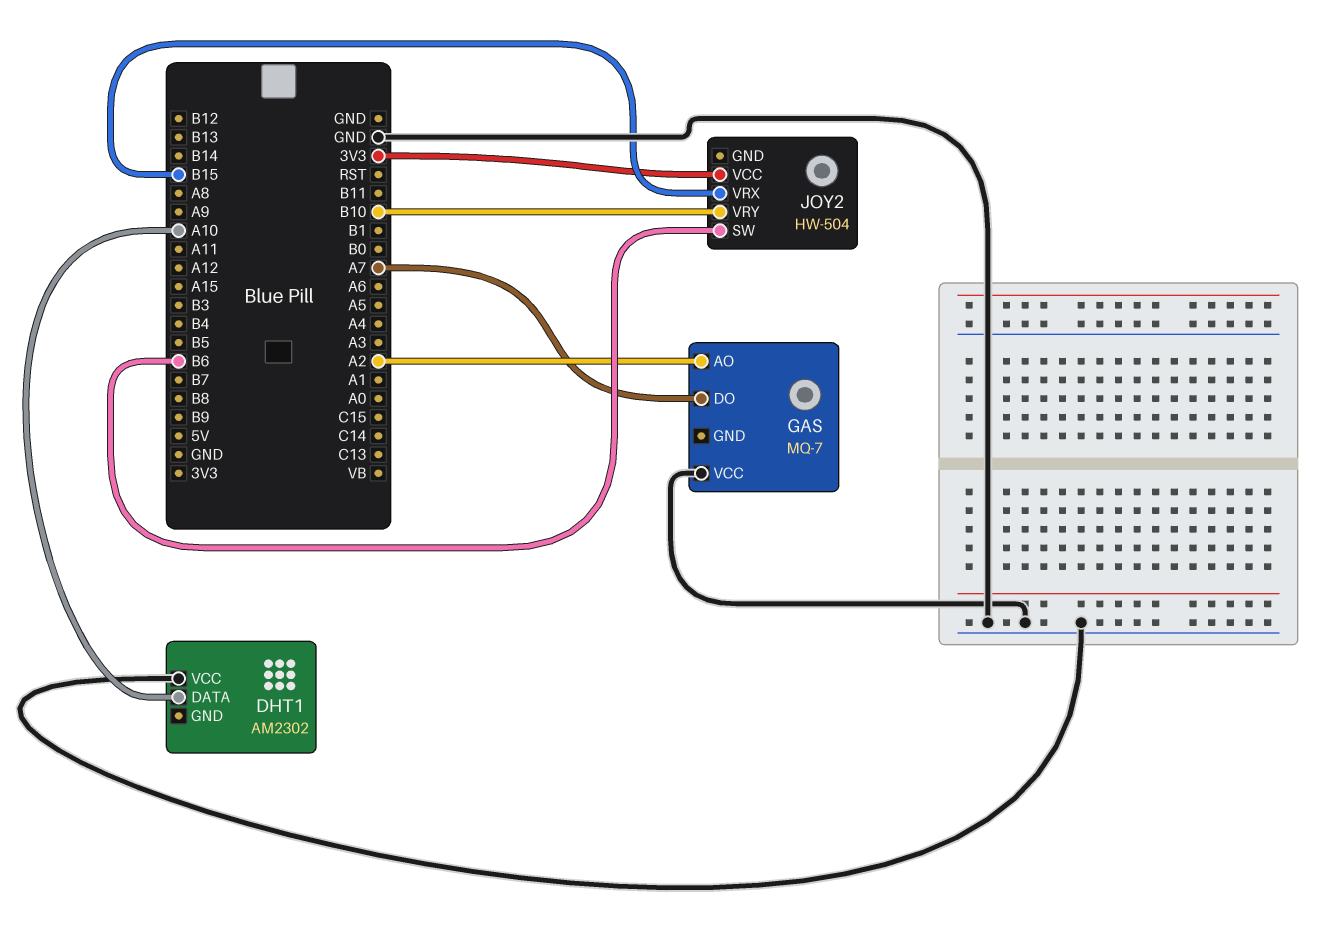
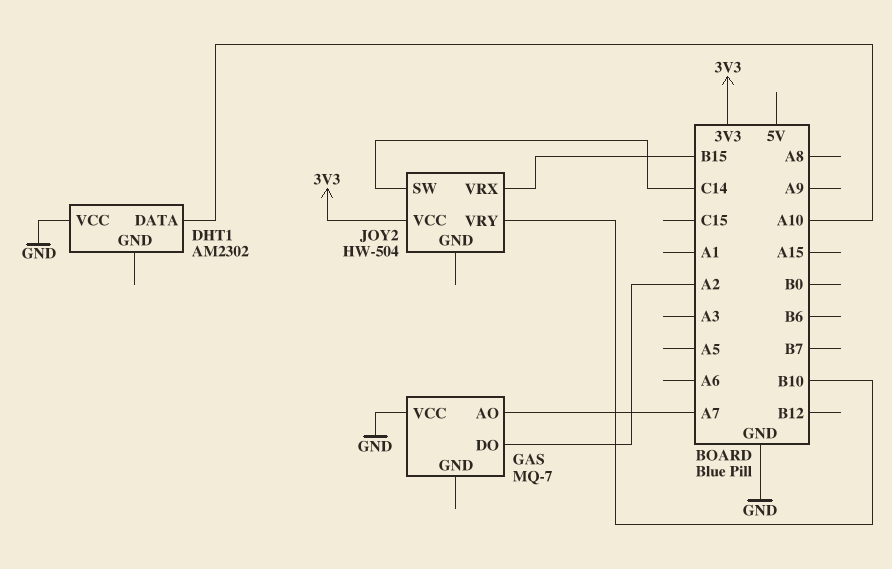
GAS pin AO: A2 -> A7
GAS pin DO: A7 -> A2
JOY2 pin SW: B6 -> C14

